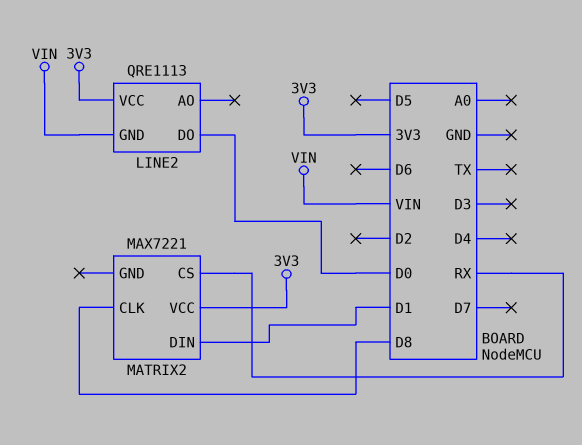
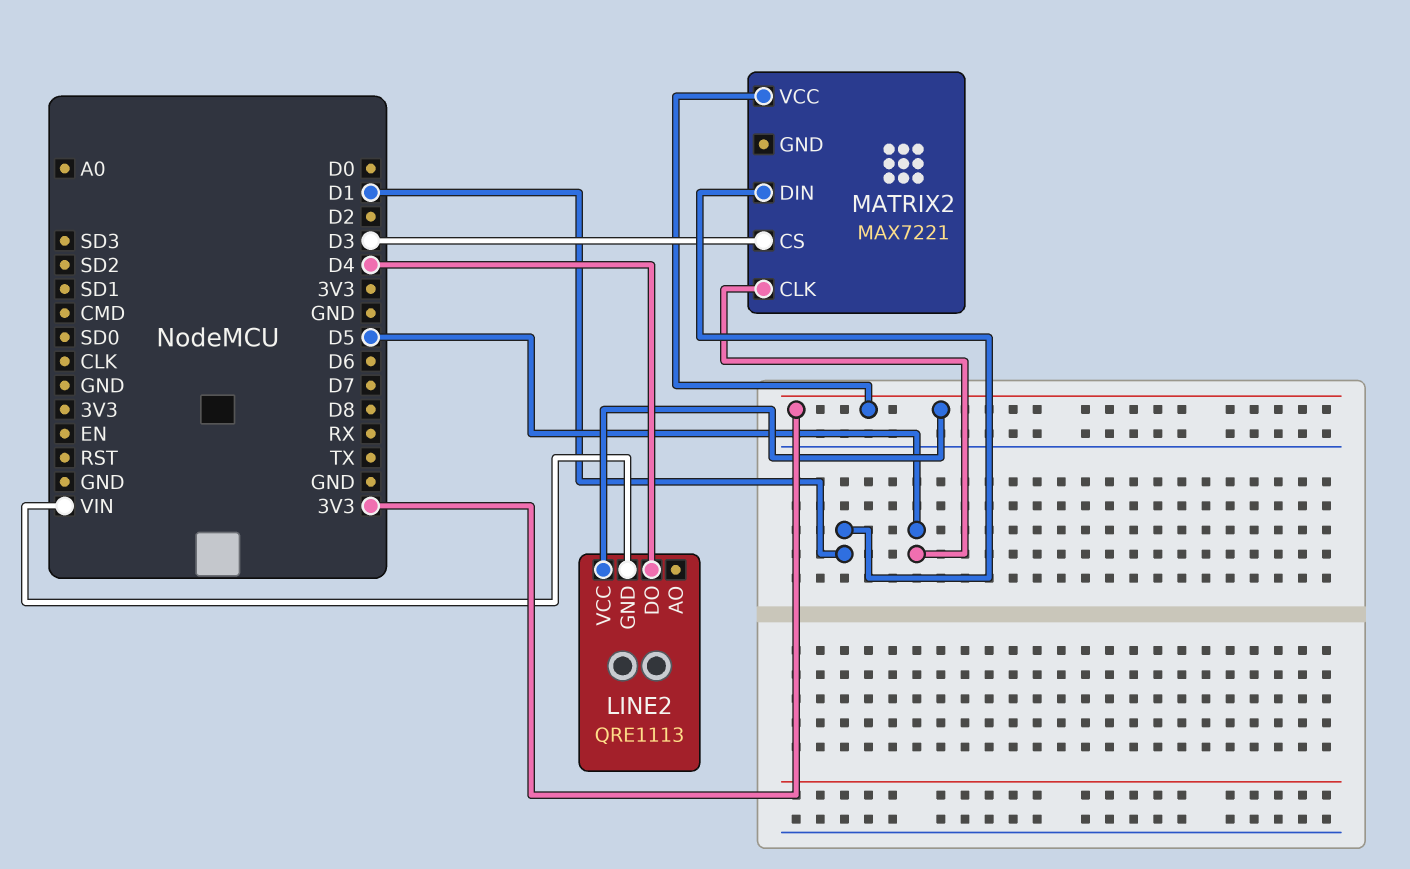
LINE2 pin DO: D0 -> D4
MATRIX2 pin CLK: D8 -> D5
MATRIX2 pin CS: RX -> D3

